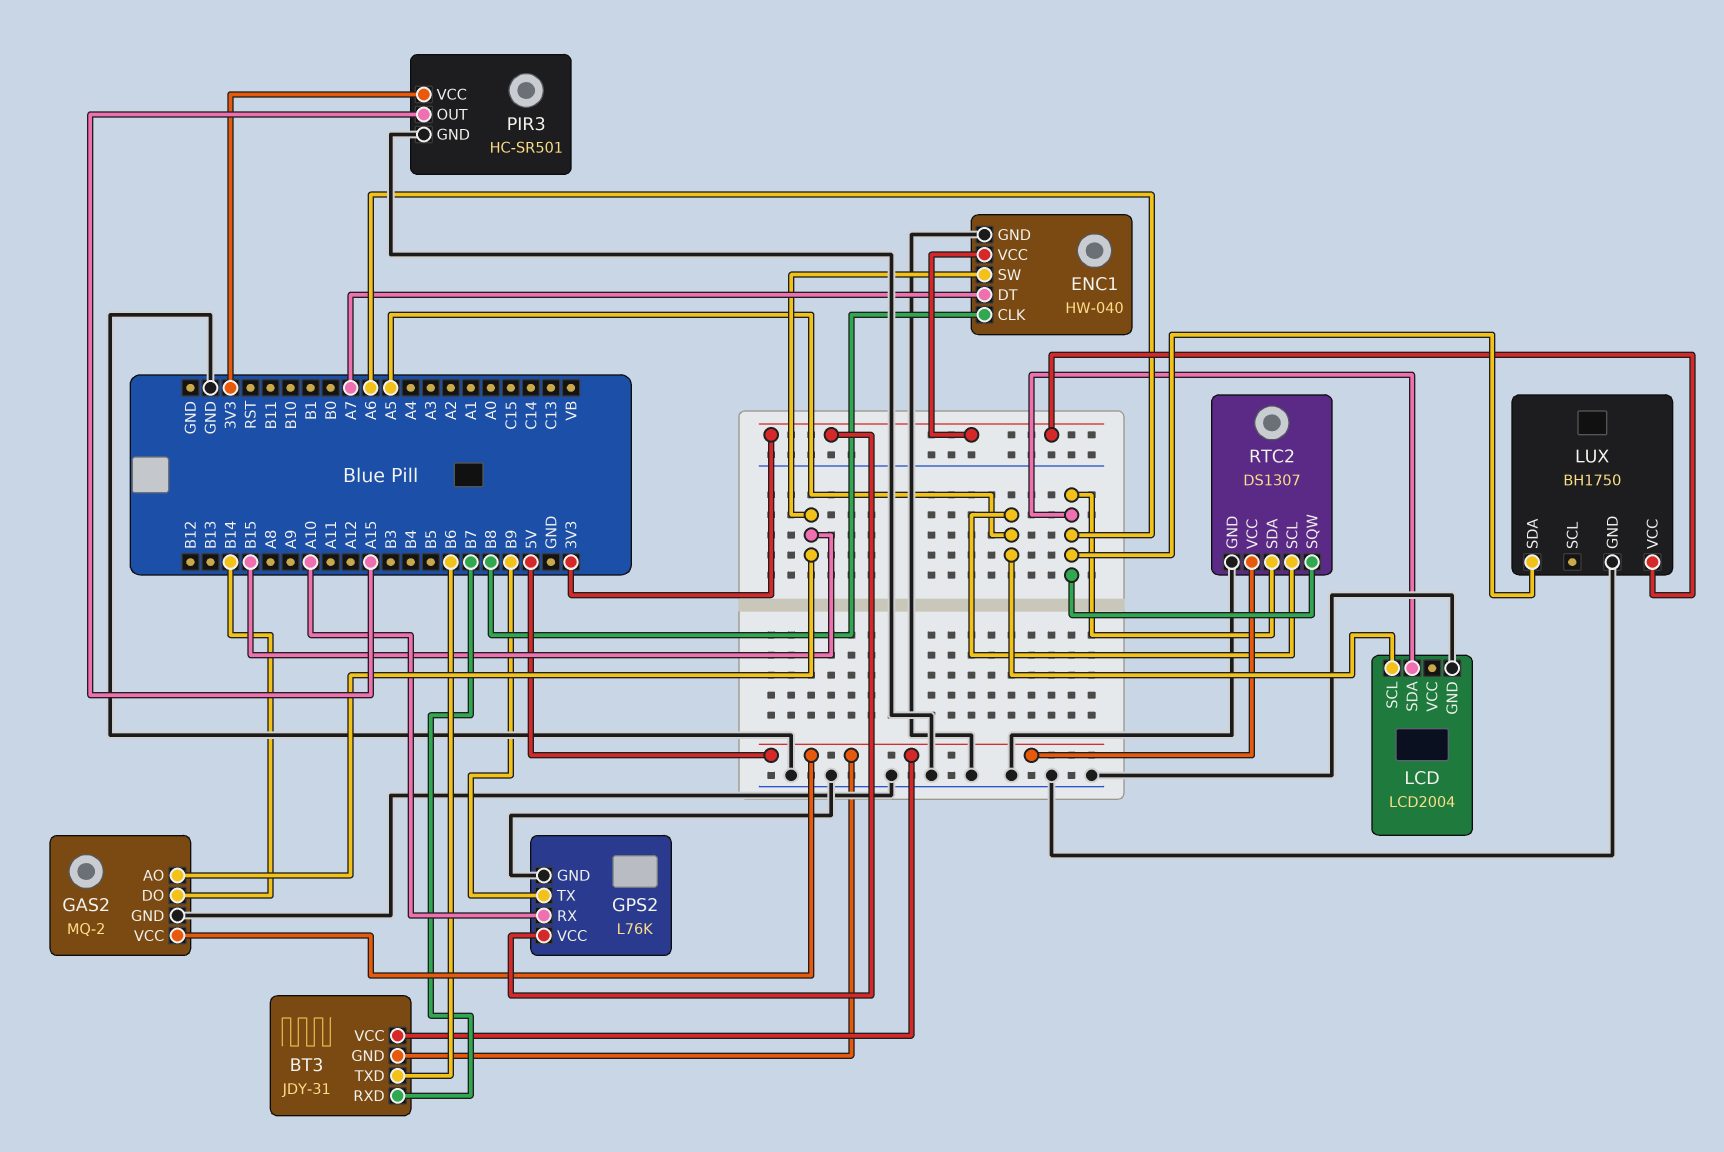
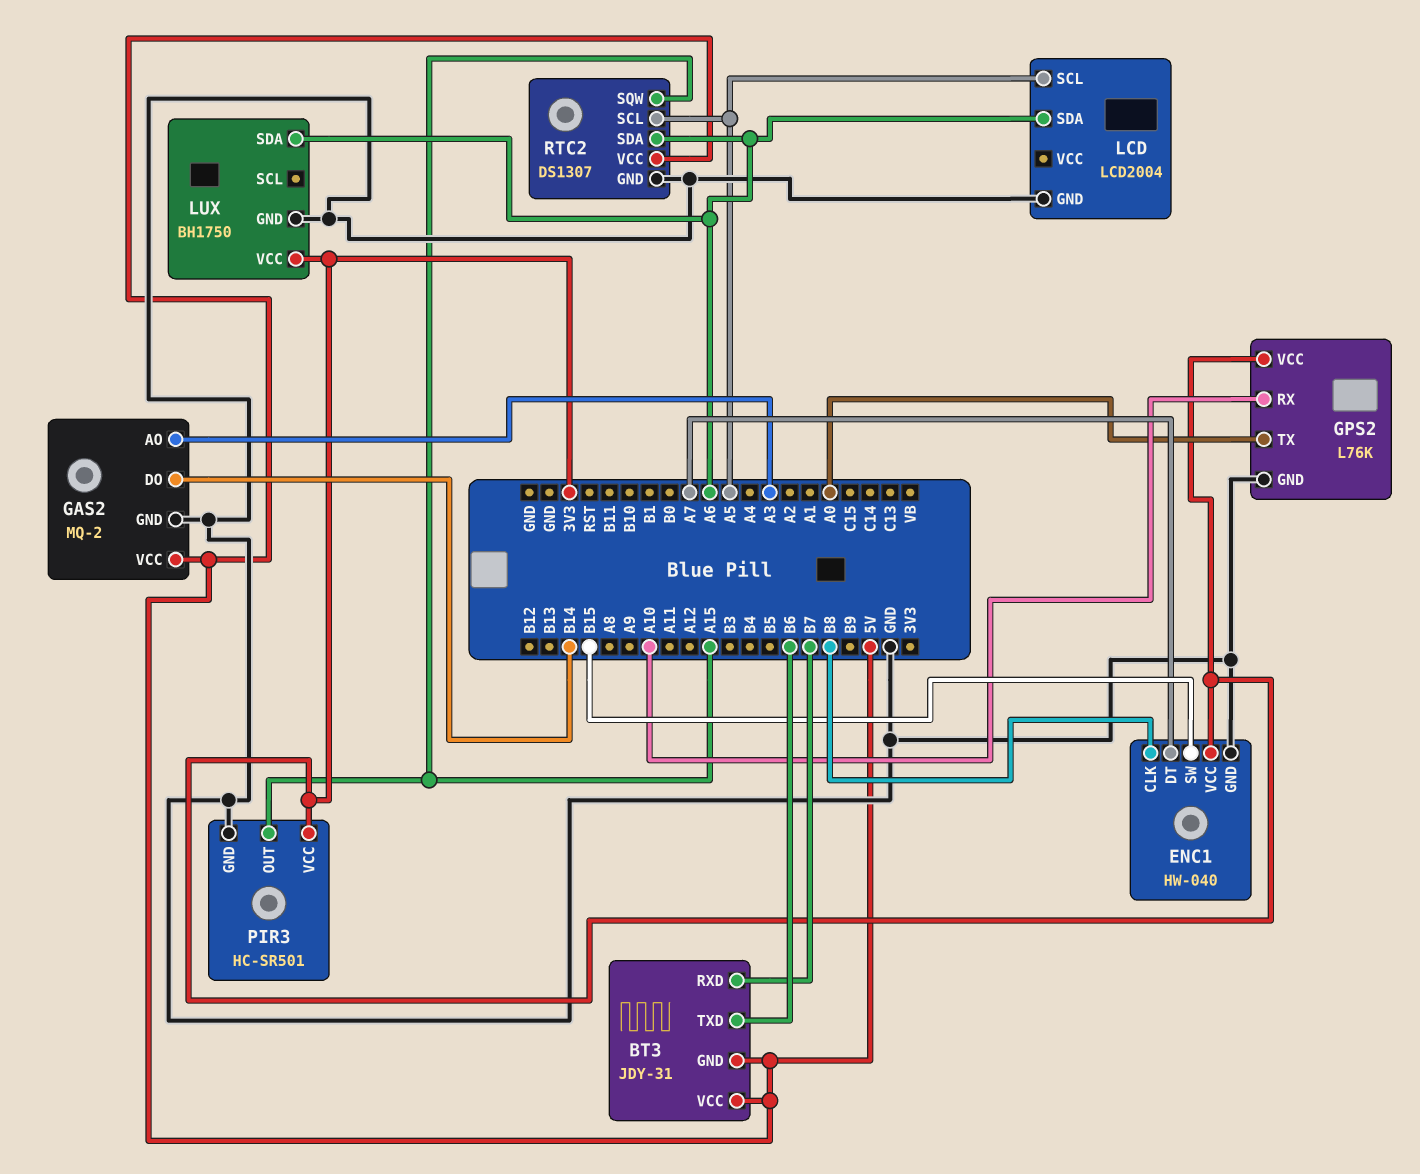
GAS2 pin AO: B15 -> A3
GPS2 pin TX: B9 -> A0
RTC2 pin SQW: A6 -> A15

